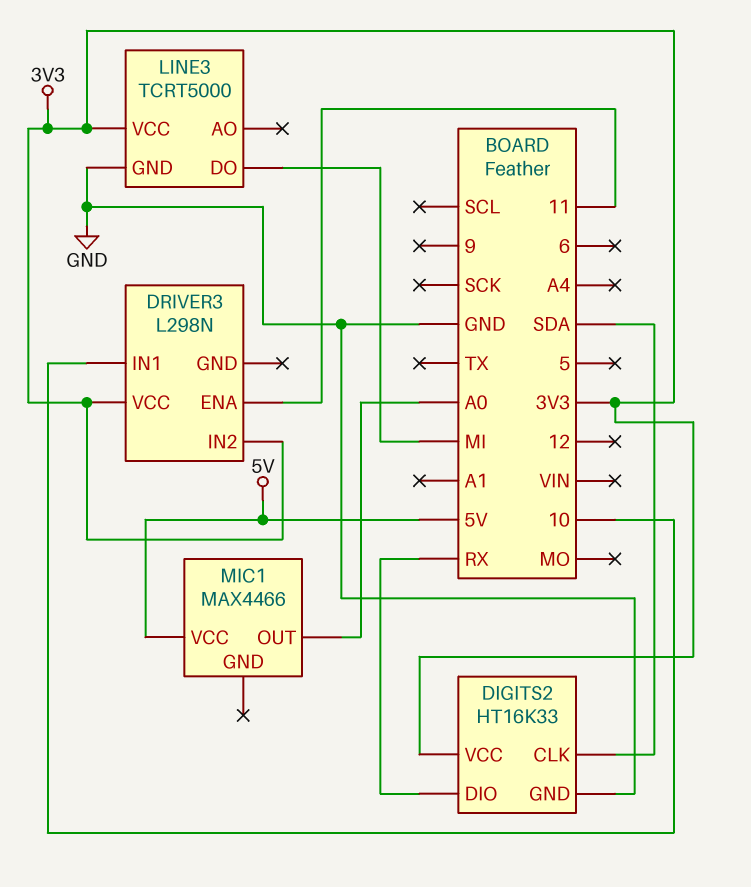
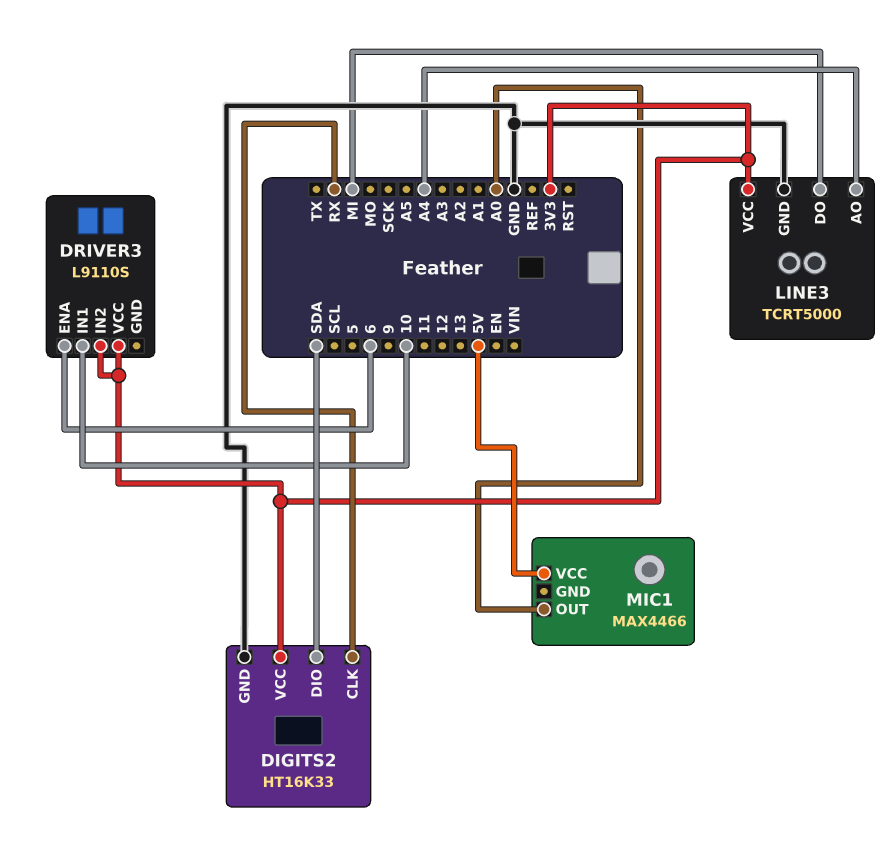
DIGITS2 pin CLK: SDA -> RX
DIGITS2 pin DIO: RX -> SDA
DRIVER3: L298N -> L9110S
DRIVER3 pin ENA: 11 -> 6
LINE3 pin AO: none -> A4

